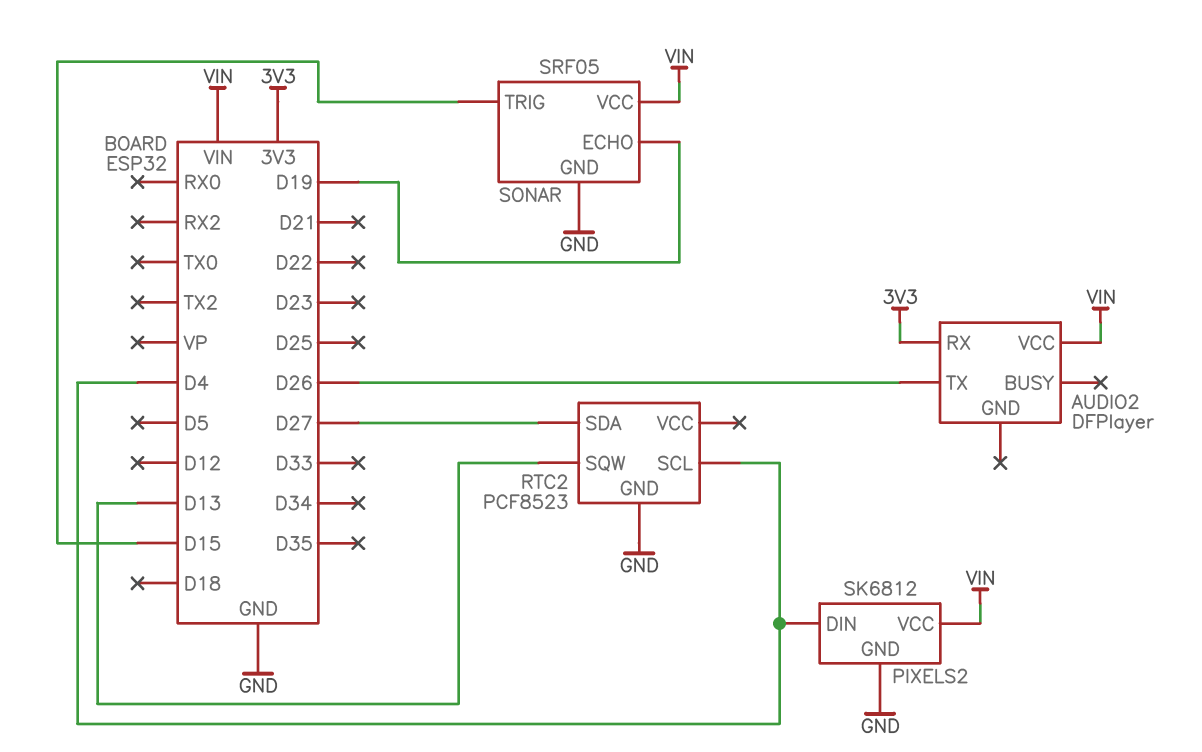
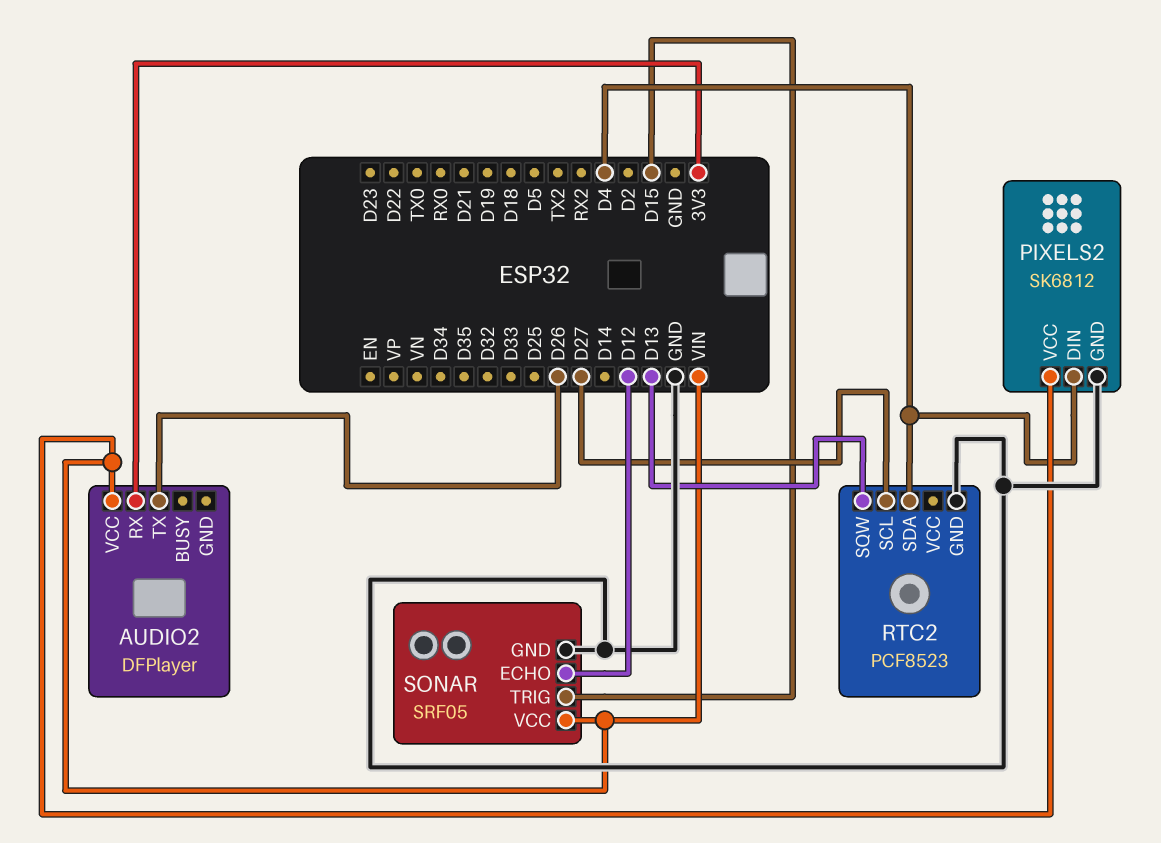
RTC2 pin SCL: D4 -> D27
RTC2 pin SDA: D27 -> D4
SONAR pin ECHO: D19 -> D12

